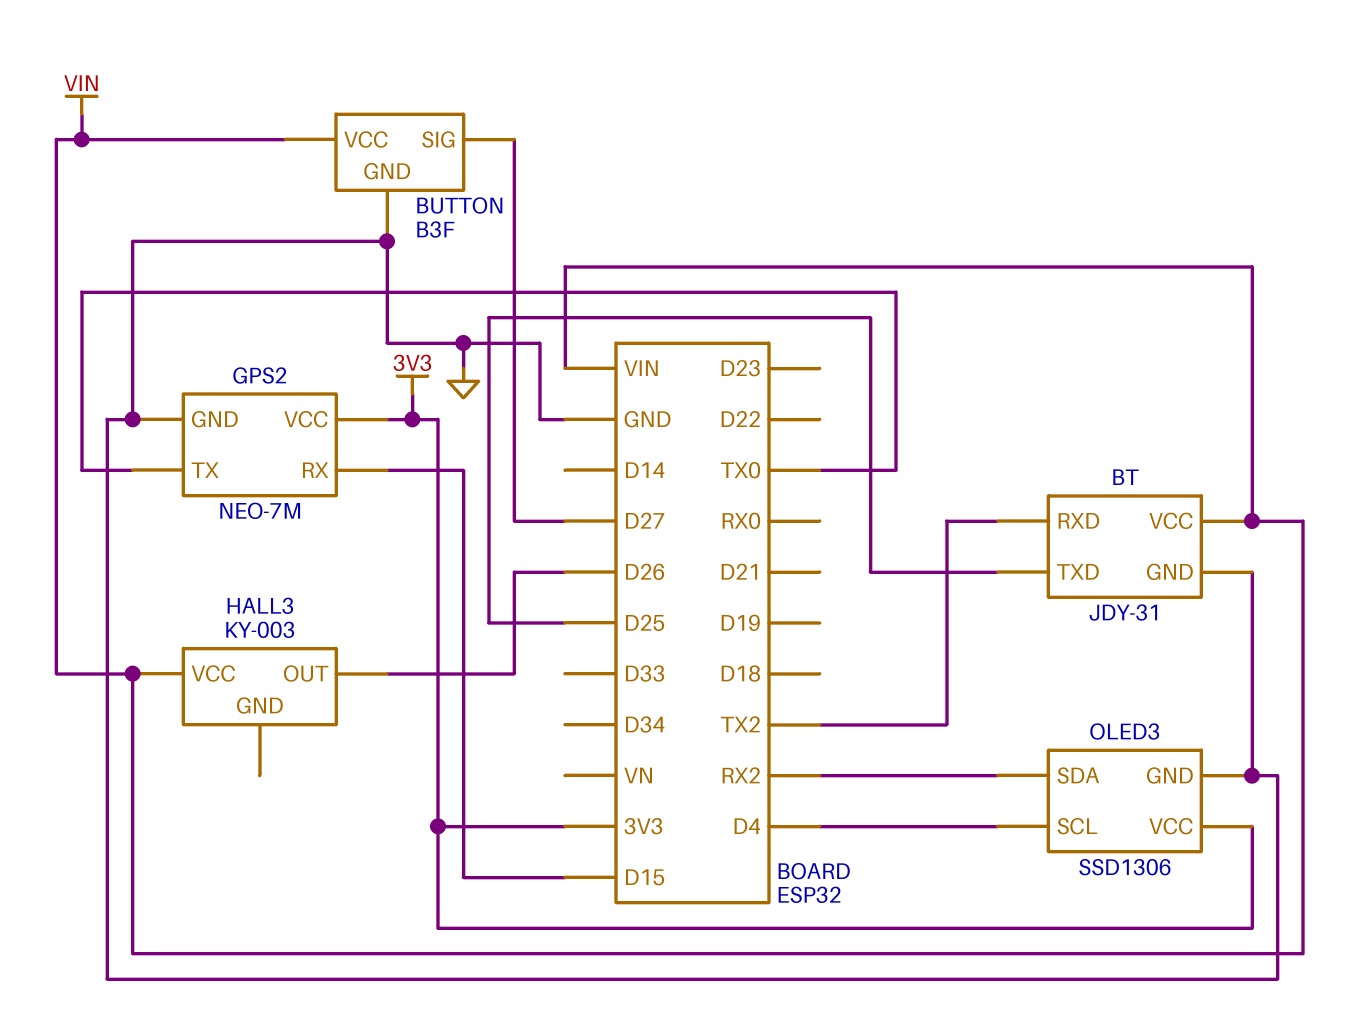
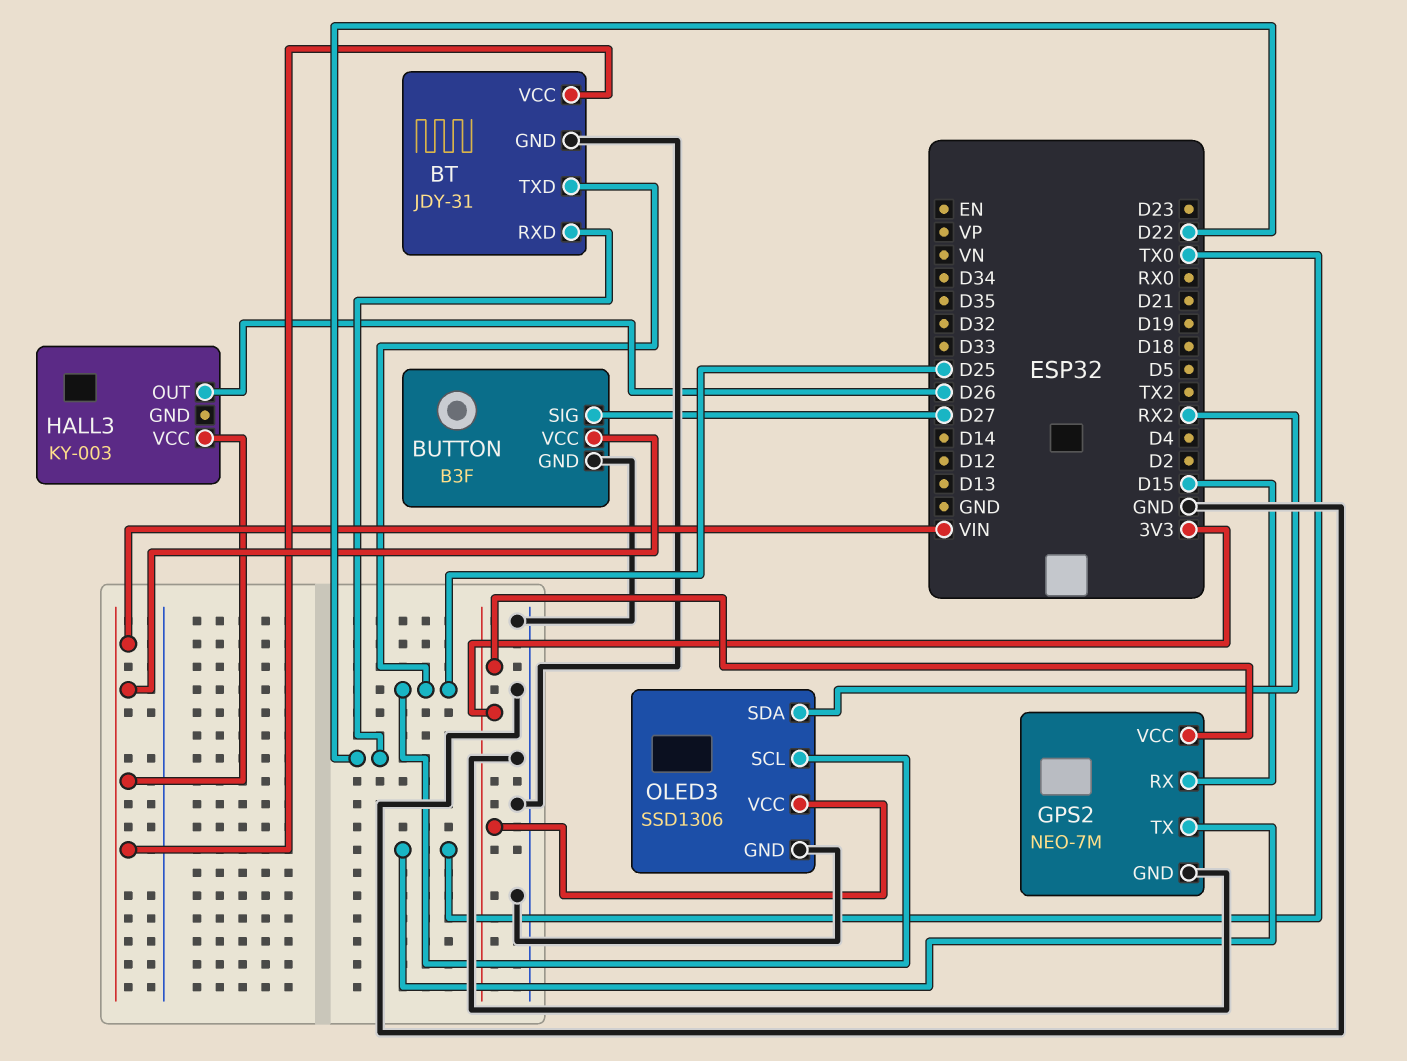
BT pin RXD: TX2 -> D22
OLED3 pin SCL: D4 -> D25

